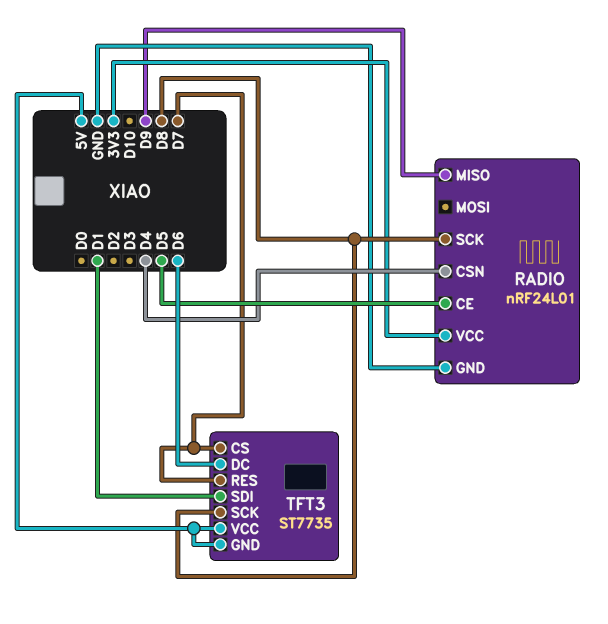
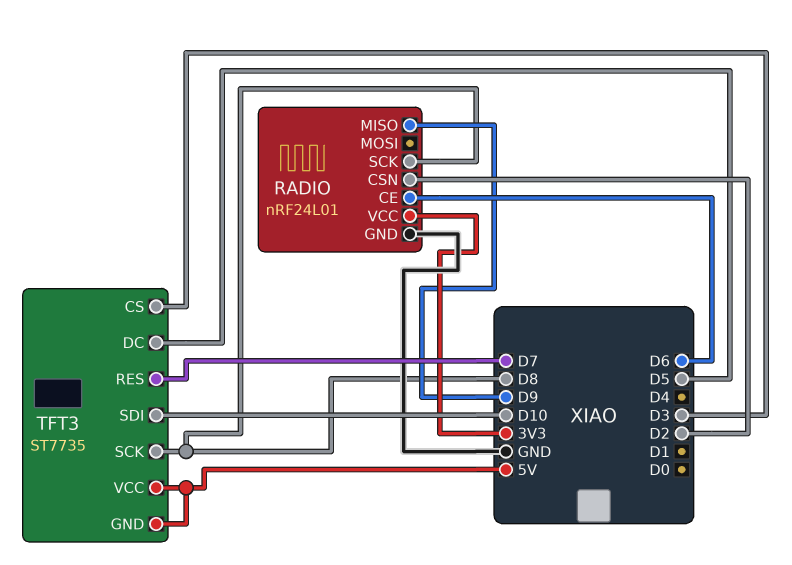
RADIO pin CE: D5 -> D6
RADIO pin CSN: D4 -> D2
TFT3 pin CS: D7 -> D3
TFT3 pin DC: D6 -> D5
TFT3 pin SDI: D1 -> D10

